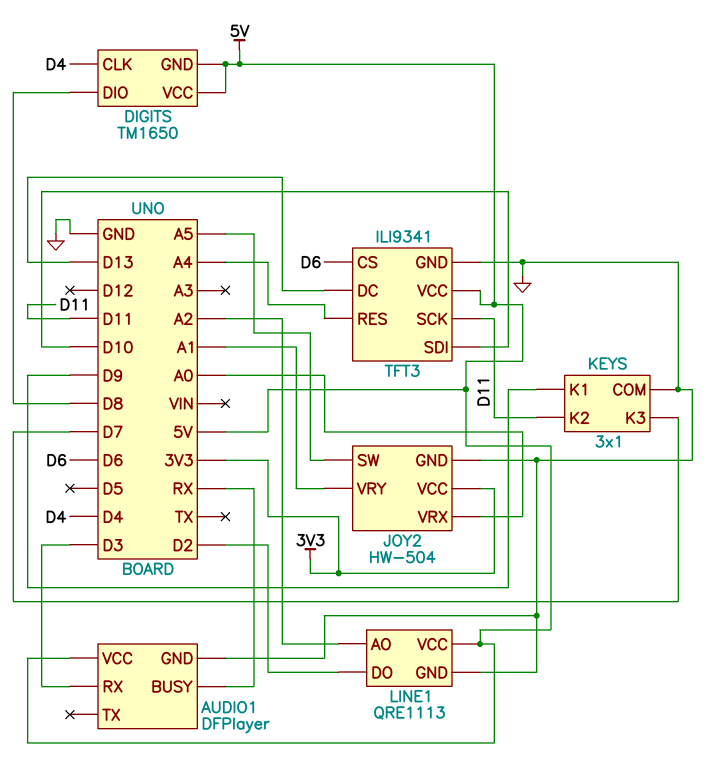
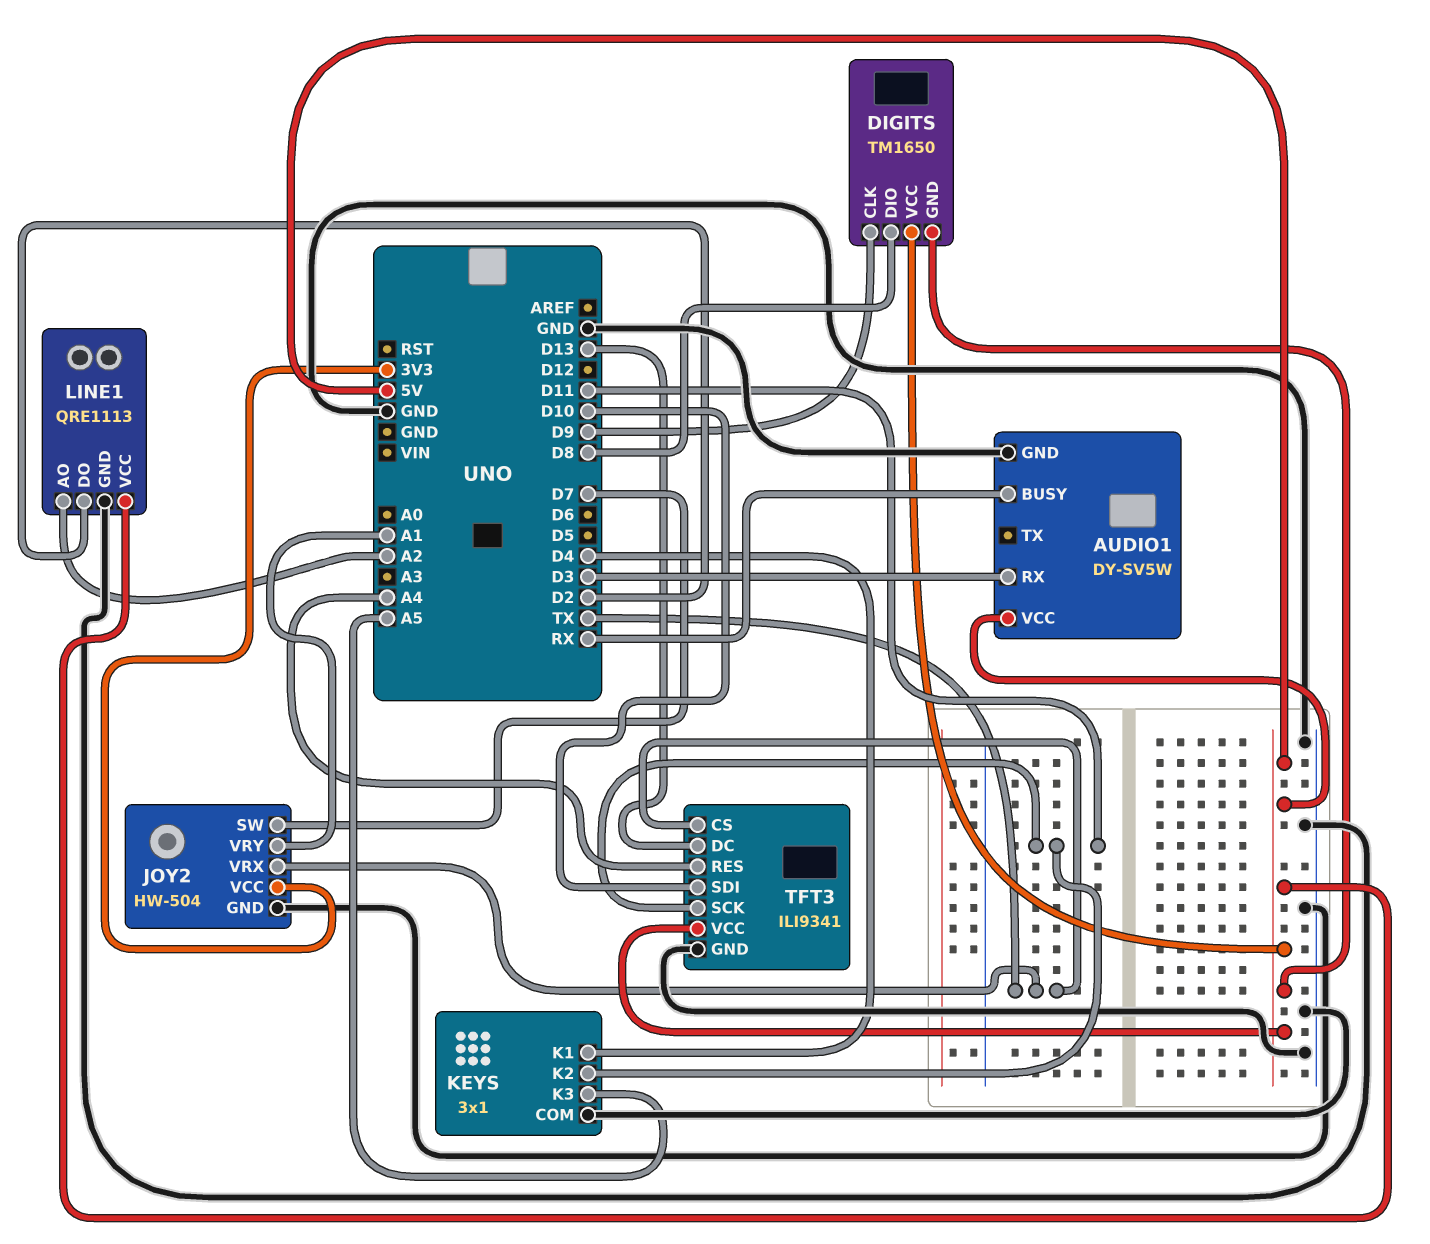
AUDIO1: DFPlayer -> DY-SV5W
DIGITS pin CLK: D4 -> D9
JOY2 pin SW: A5 -> D7
JOY2 pin VRX: A0 -> TX
KEYS pin K1: D9 -> D4
KEYS pin K3: D7 -> A5
TFT3 pin CS: D6 -> TX

